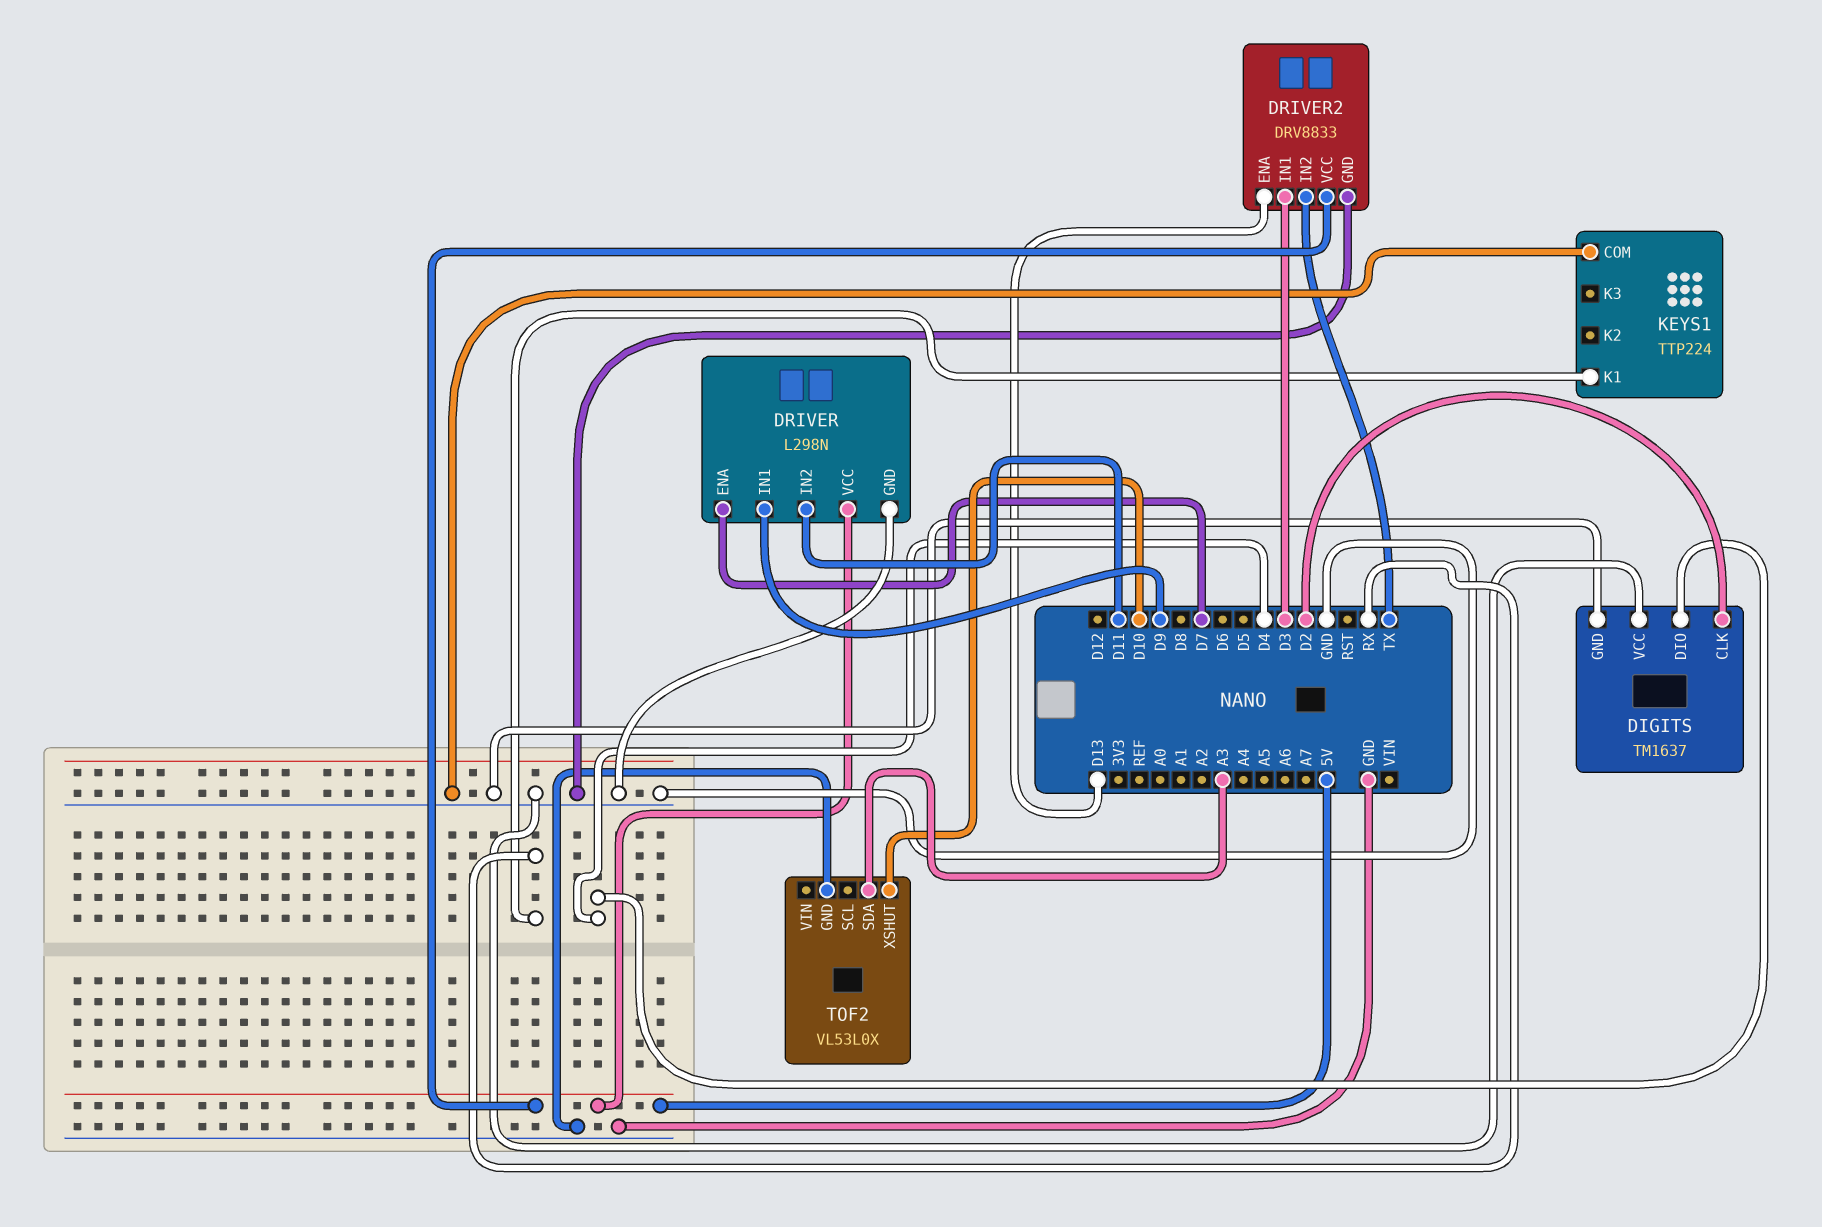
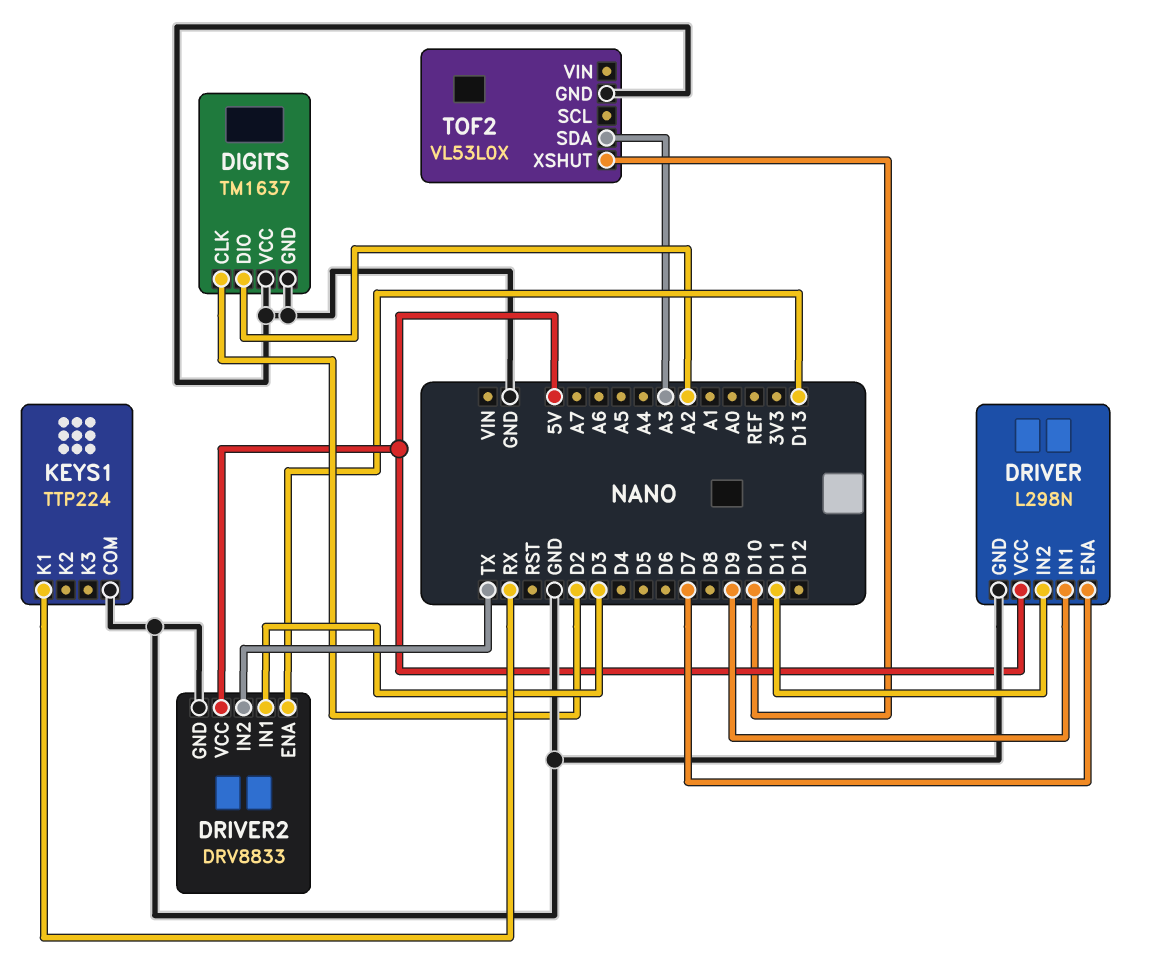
DIGITS pin DIO: D4 -> A2

